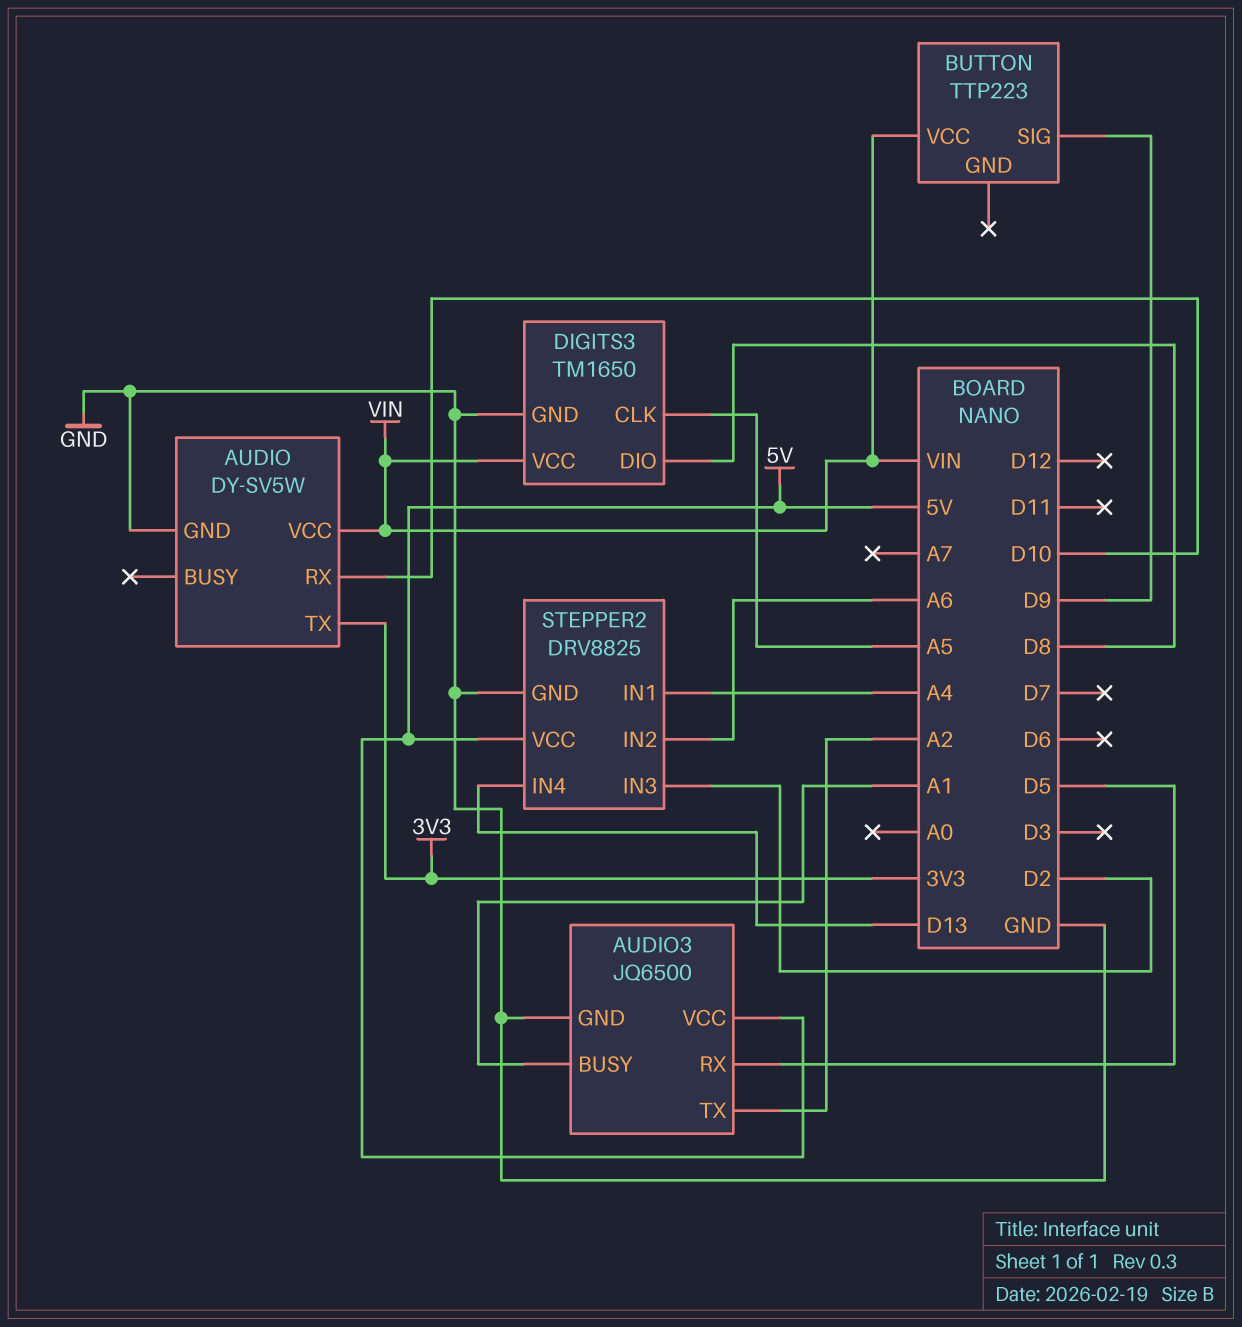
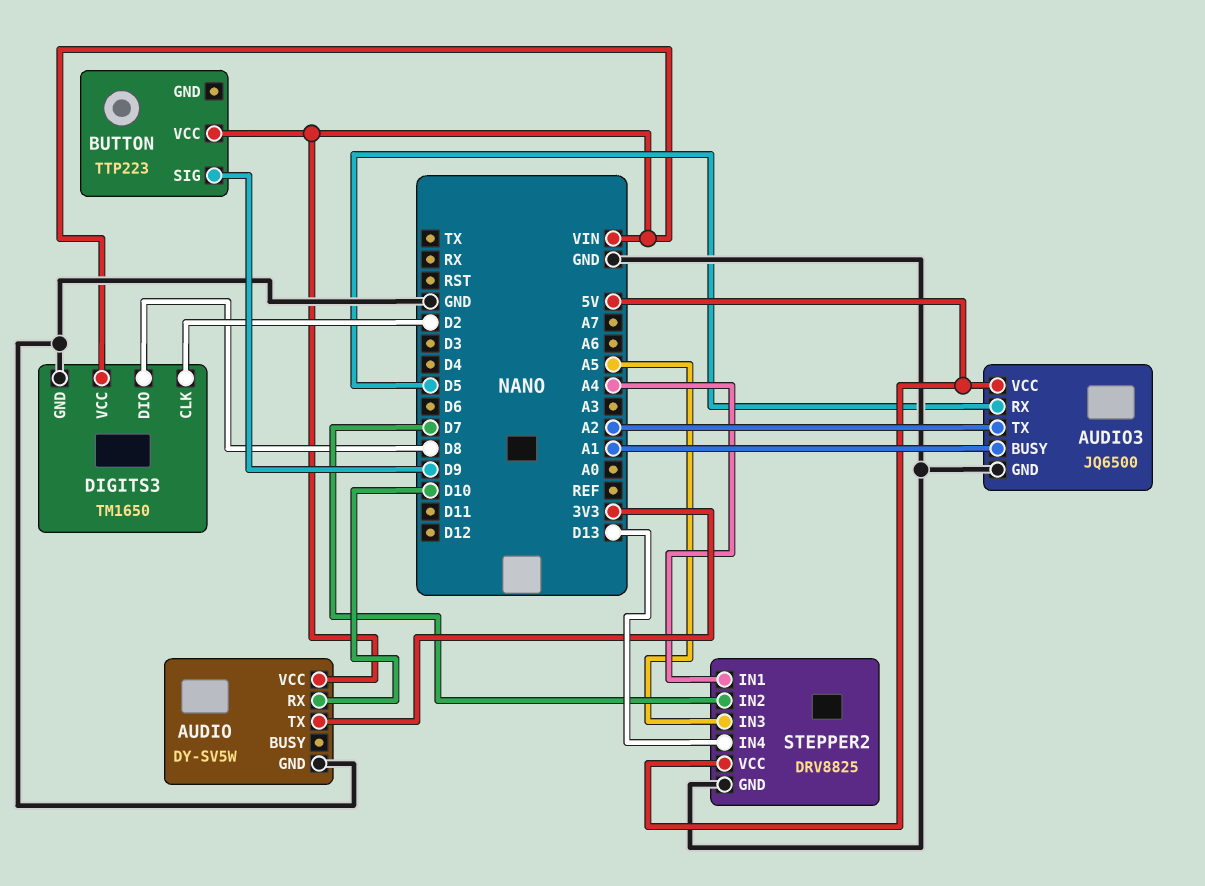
DIGITS3 pin CLK: A5 -> D2
STEPPER2 pin IN2: A6 -> D7
STEPPER2 pin IN3: D2 -> A5

